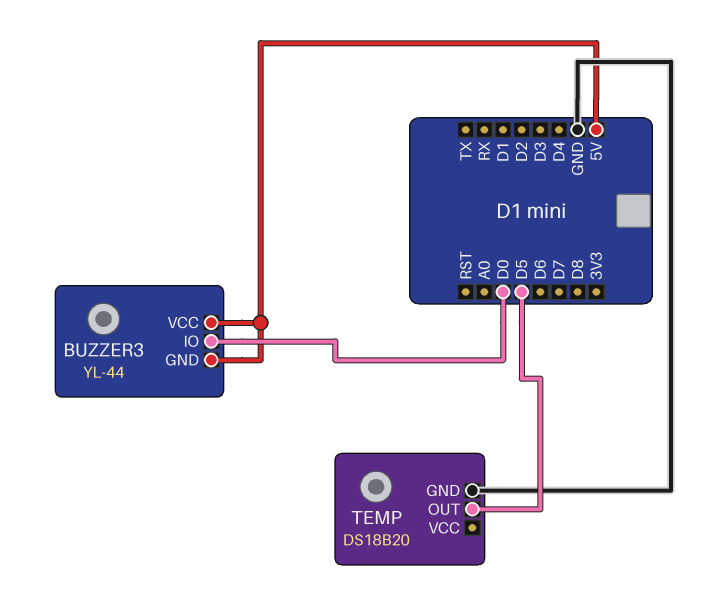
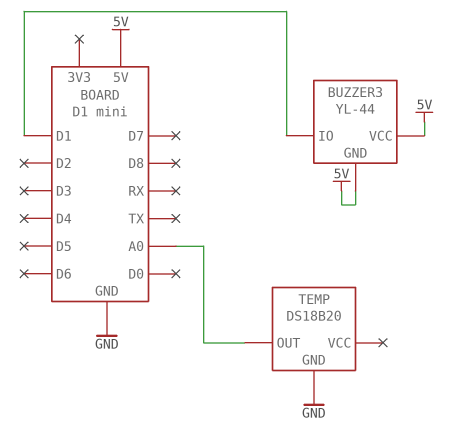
BUZZER3 pin IO: D0 -> D1
TEMP pin OUT: D5 -> A0

